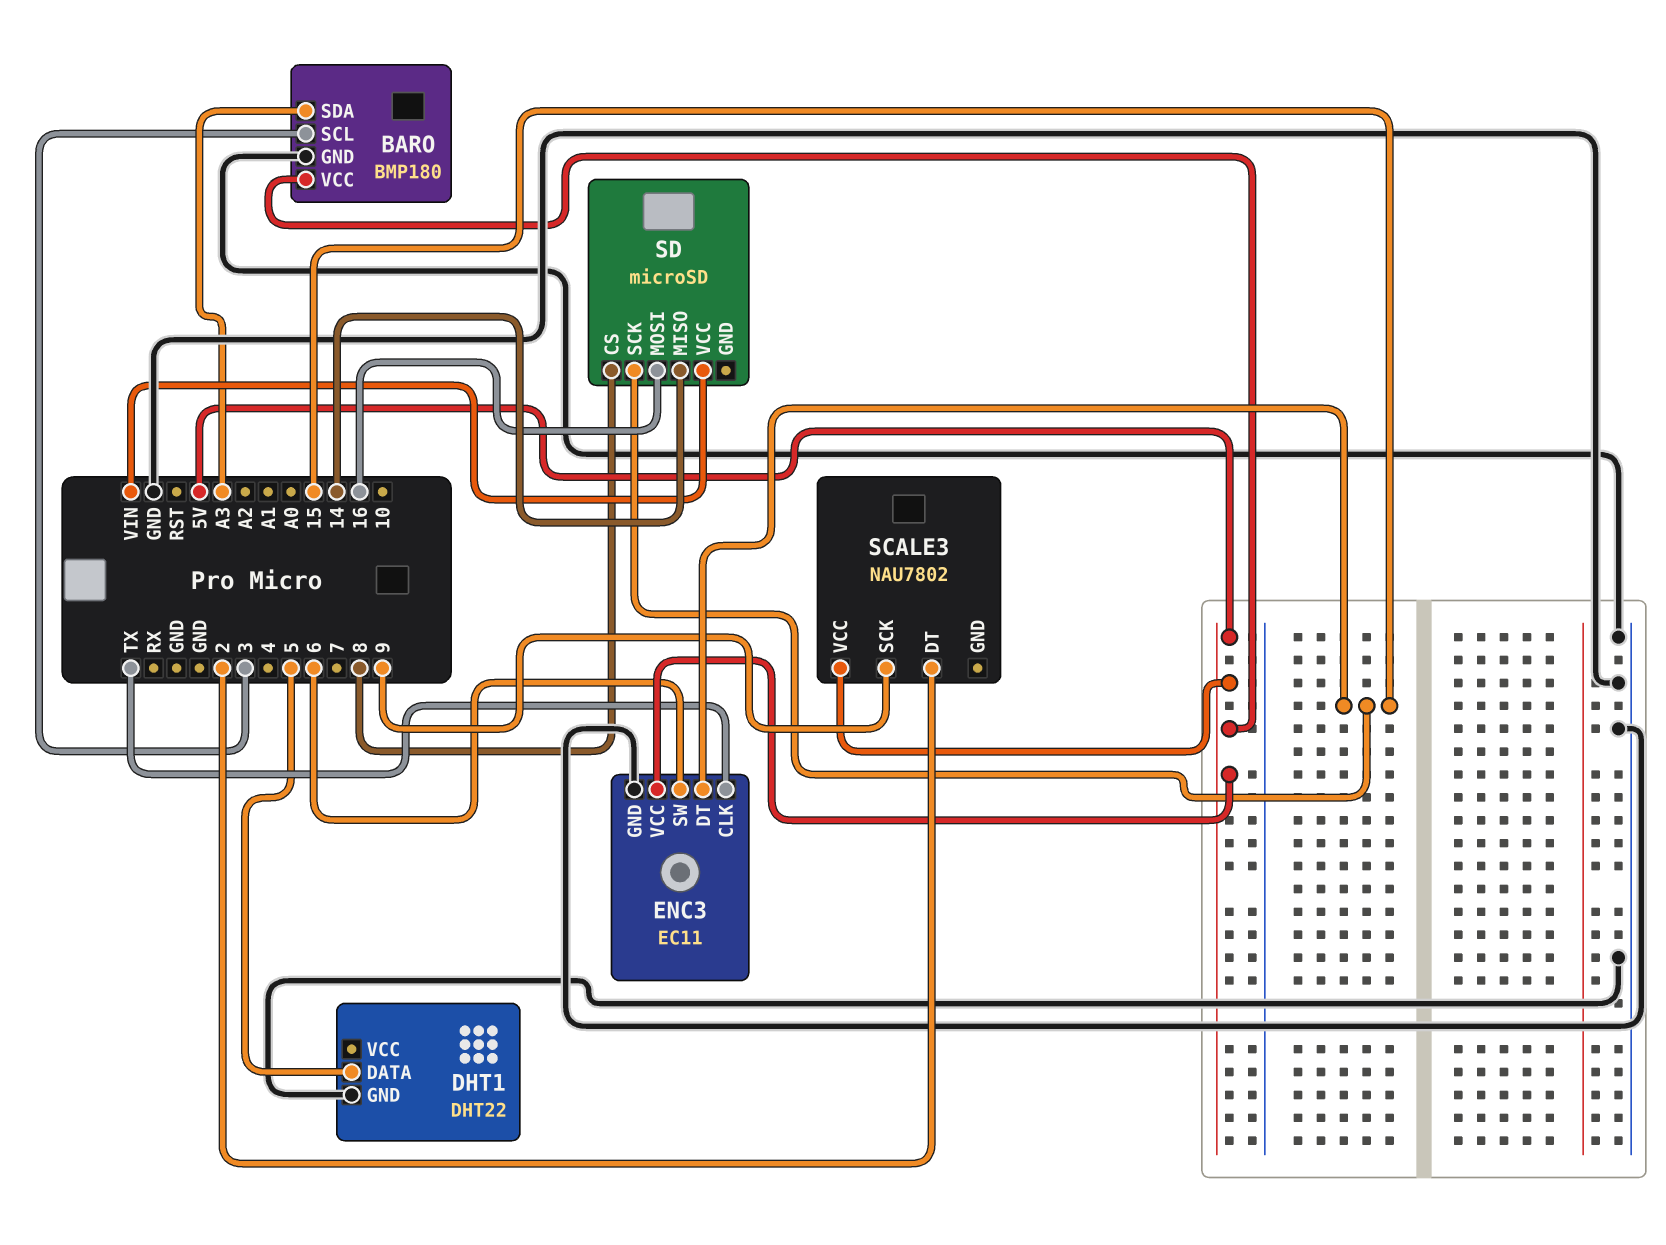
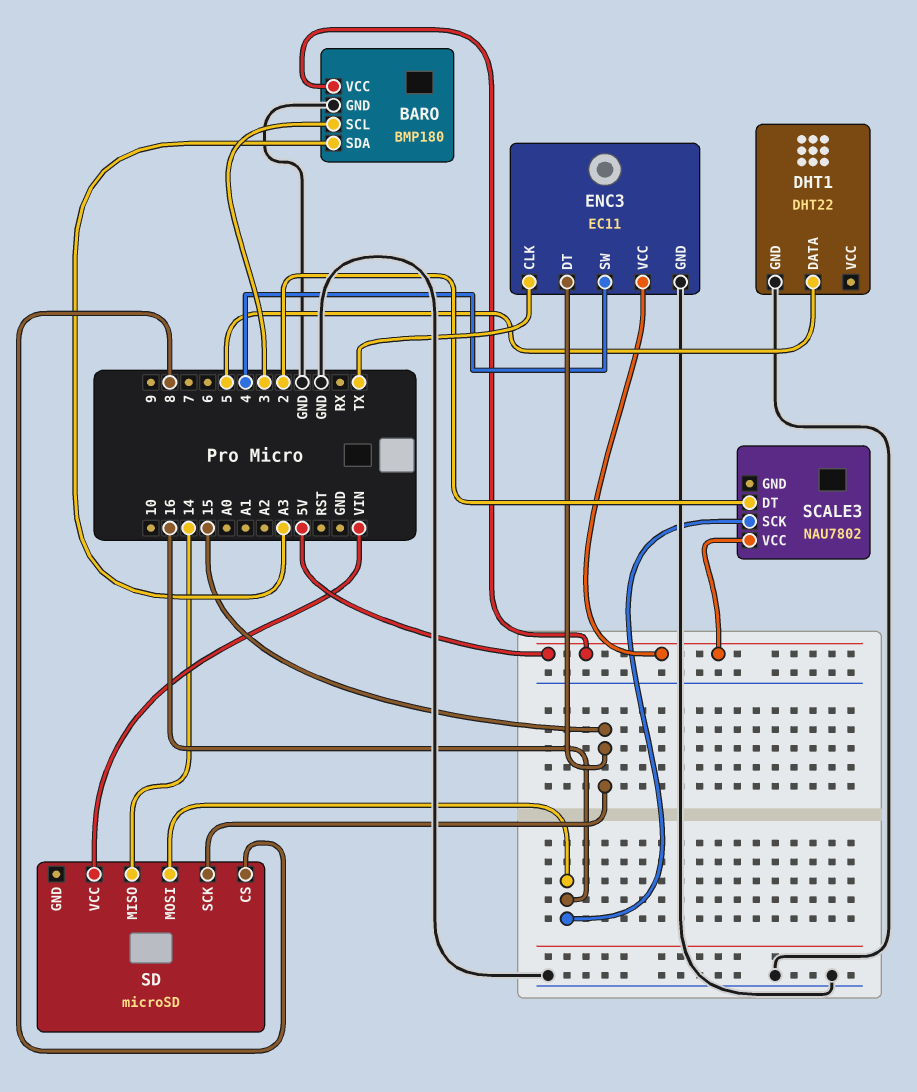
ENC3 pin SW: 6 -> 4
SCALE3 pin SCK: 9 -> 16

